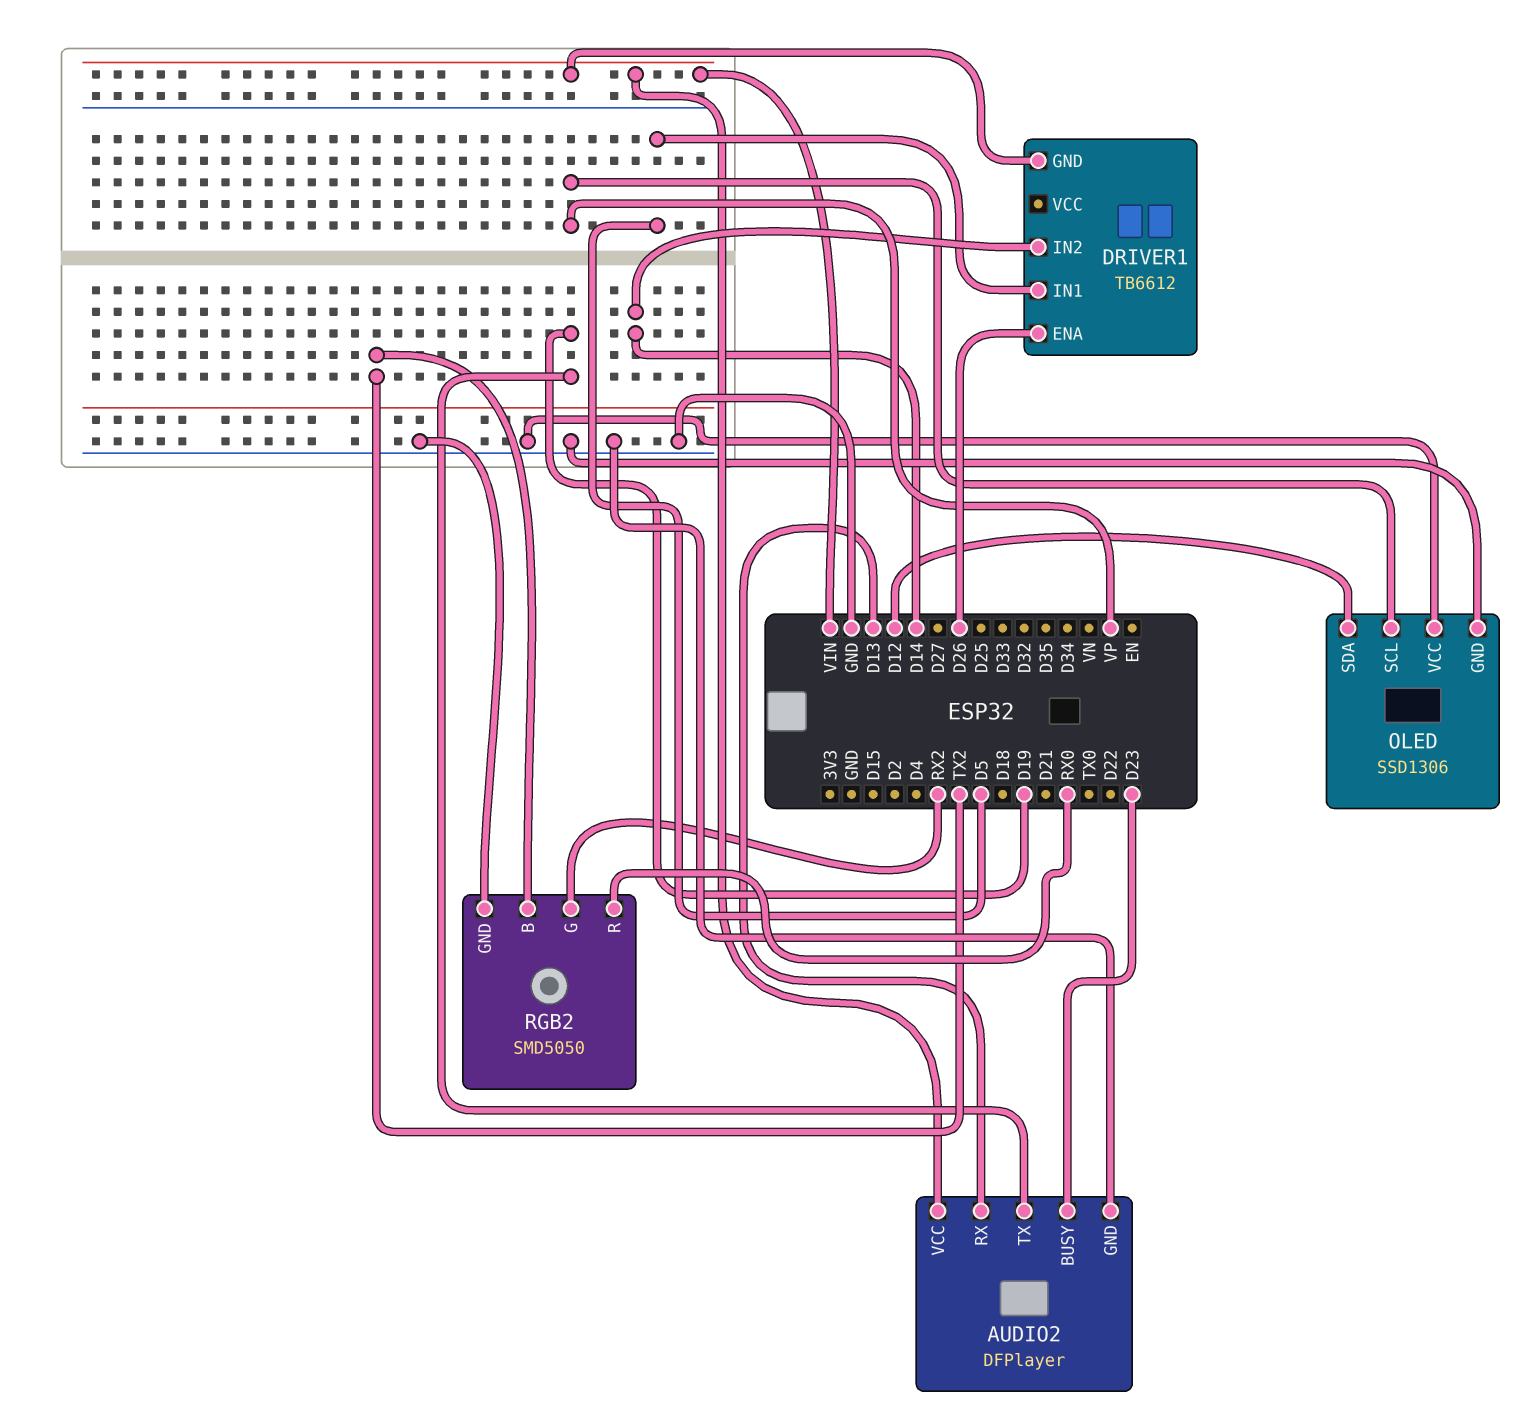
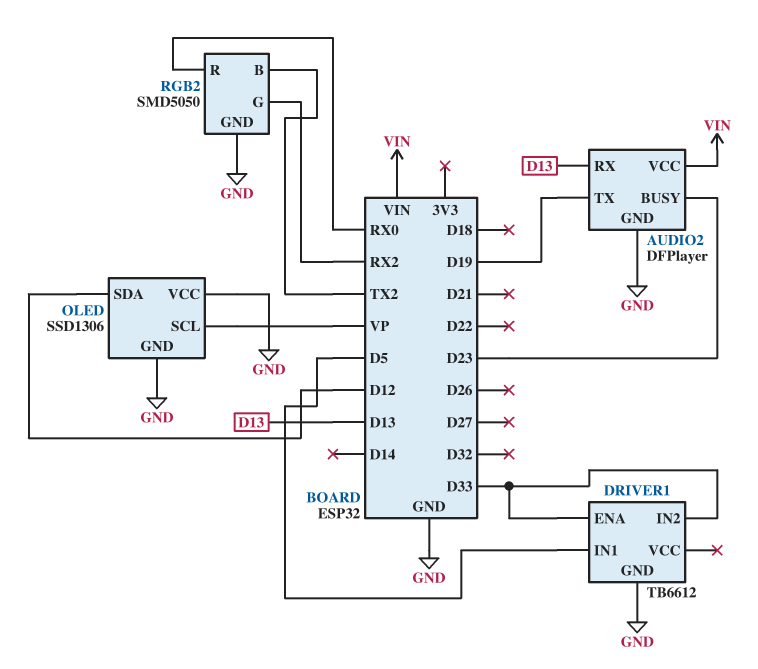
DRIVER1 pin ENA: D26 -> D33
DRIVER1 pin GND: VIN -> GND
DRIVER1 pin IN2: D14 -> D33

